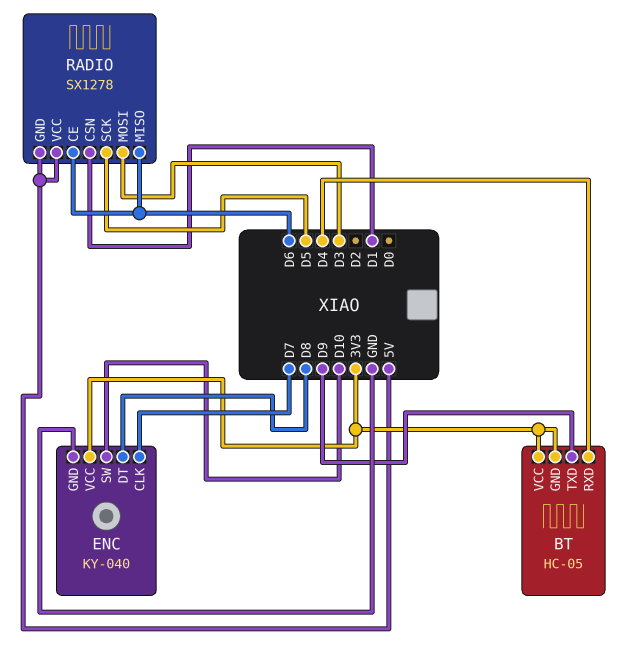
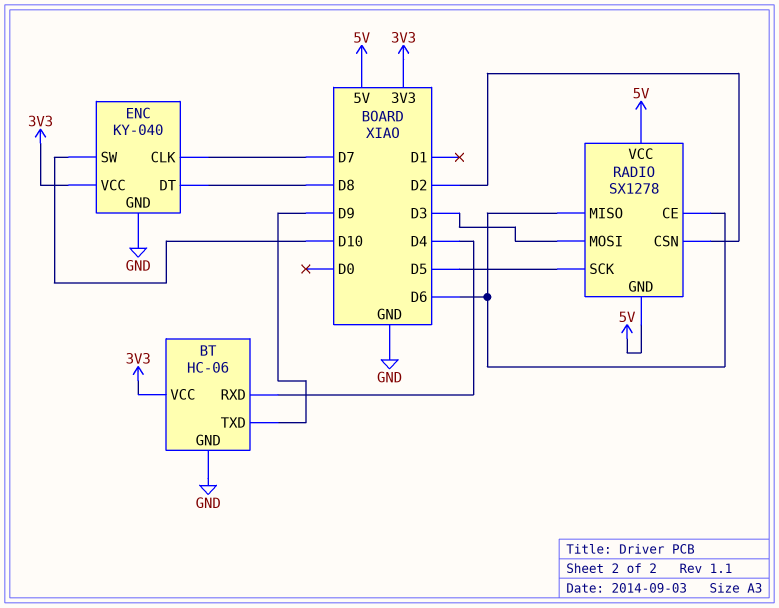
BT: HC-05 -> HC-06
BT pin GND: 3V3 -> GND
RADIO pin CSN: D1 -> D2

